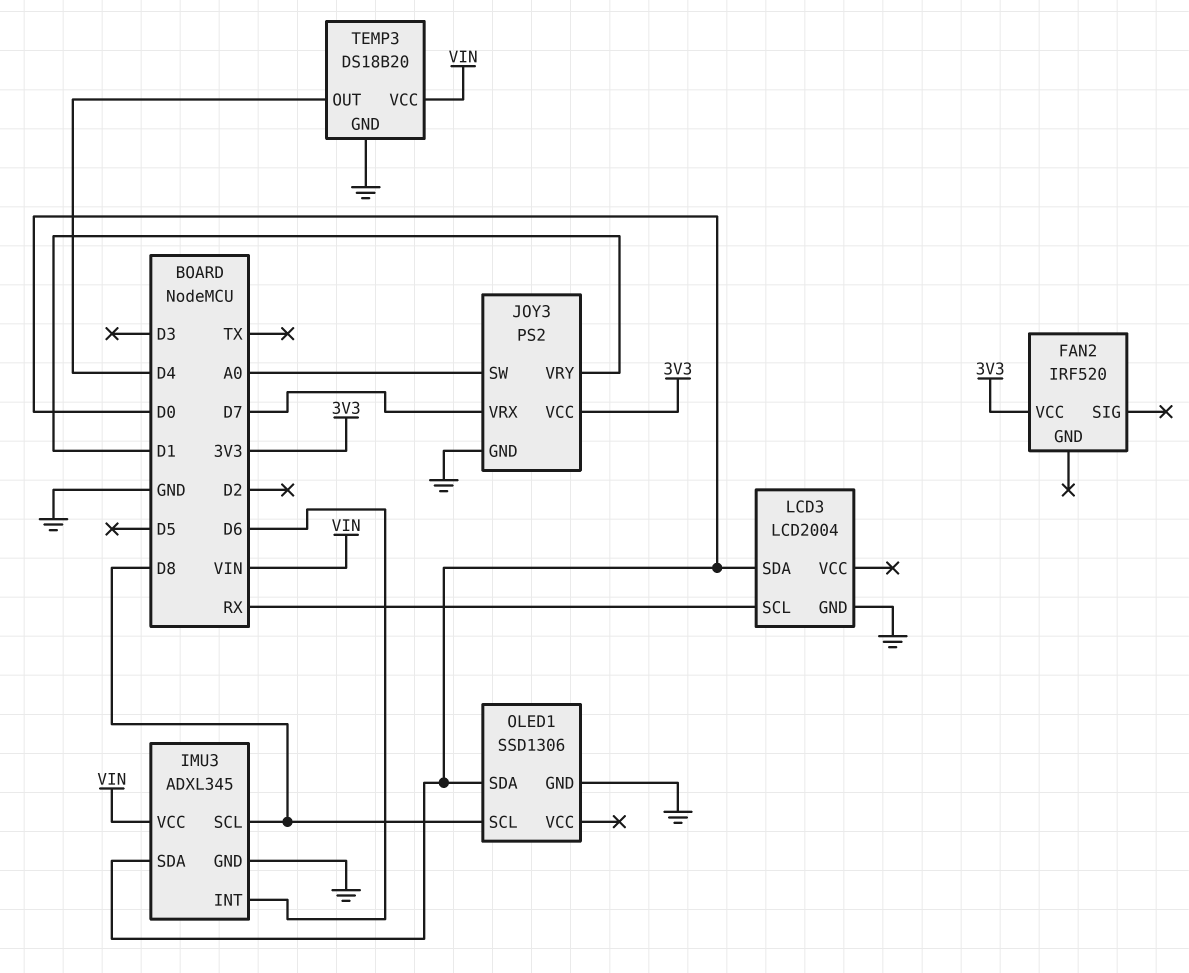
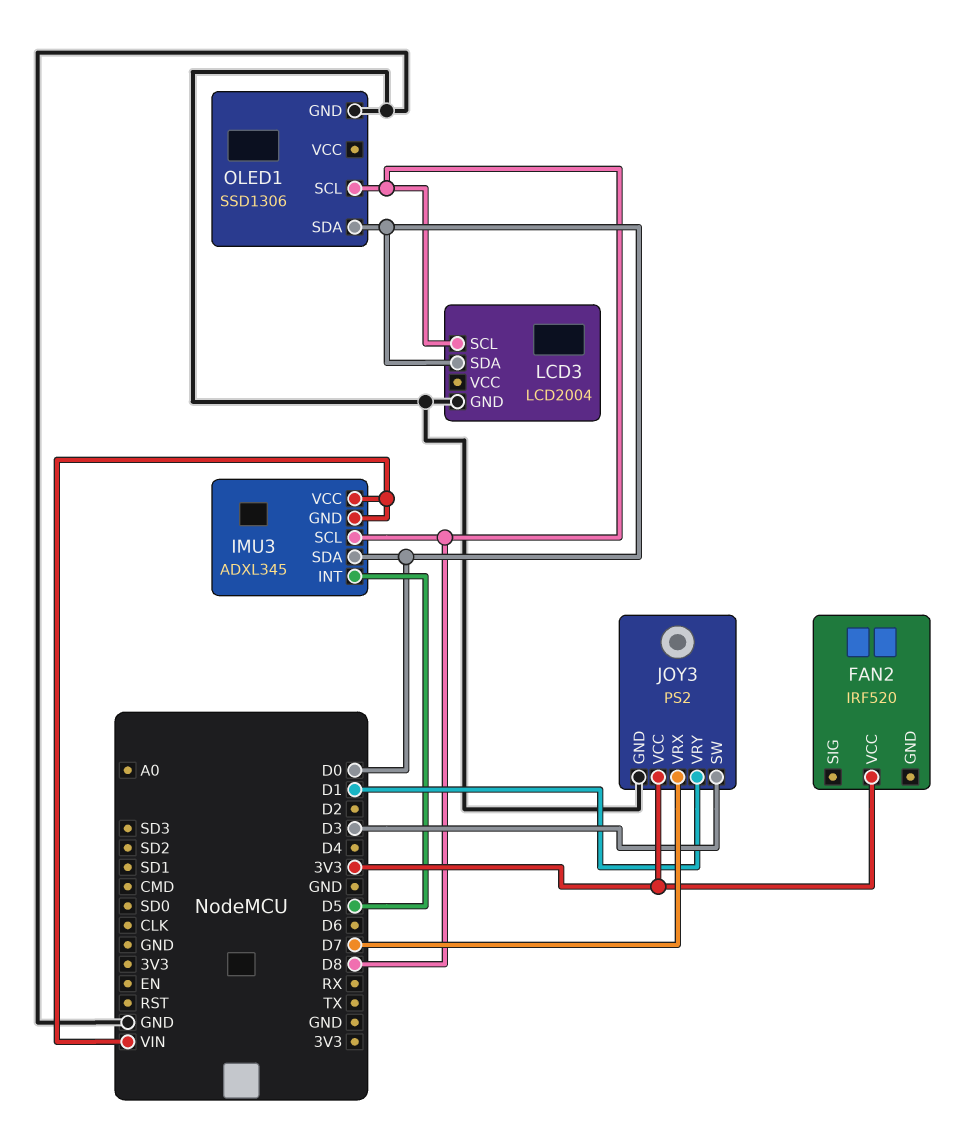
IMU3 pin GND: GND -> VIN
IMU3 pin INT: D6 -> D5
JOY3 pin SW: A0 -> D3
LCD3 pin SCL: RX -> D8
TEMP3: DS18B20 -> none
TEMP3 pin GND: GND -> none
TEMP3 pin OUT: D4 -> none
TEMP3 pin VCC: VIN -> none

